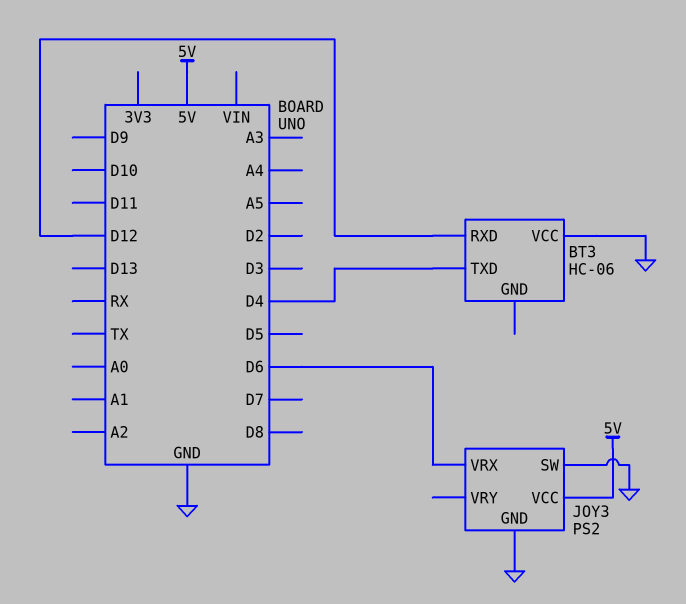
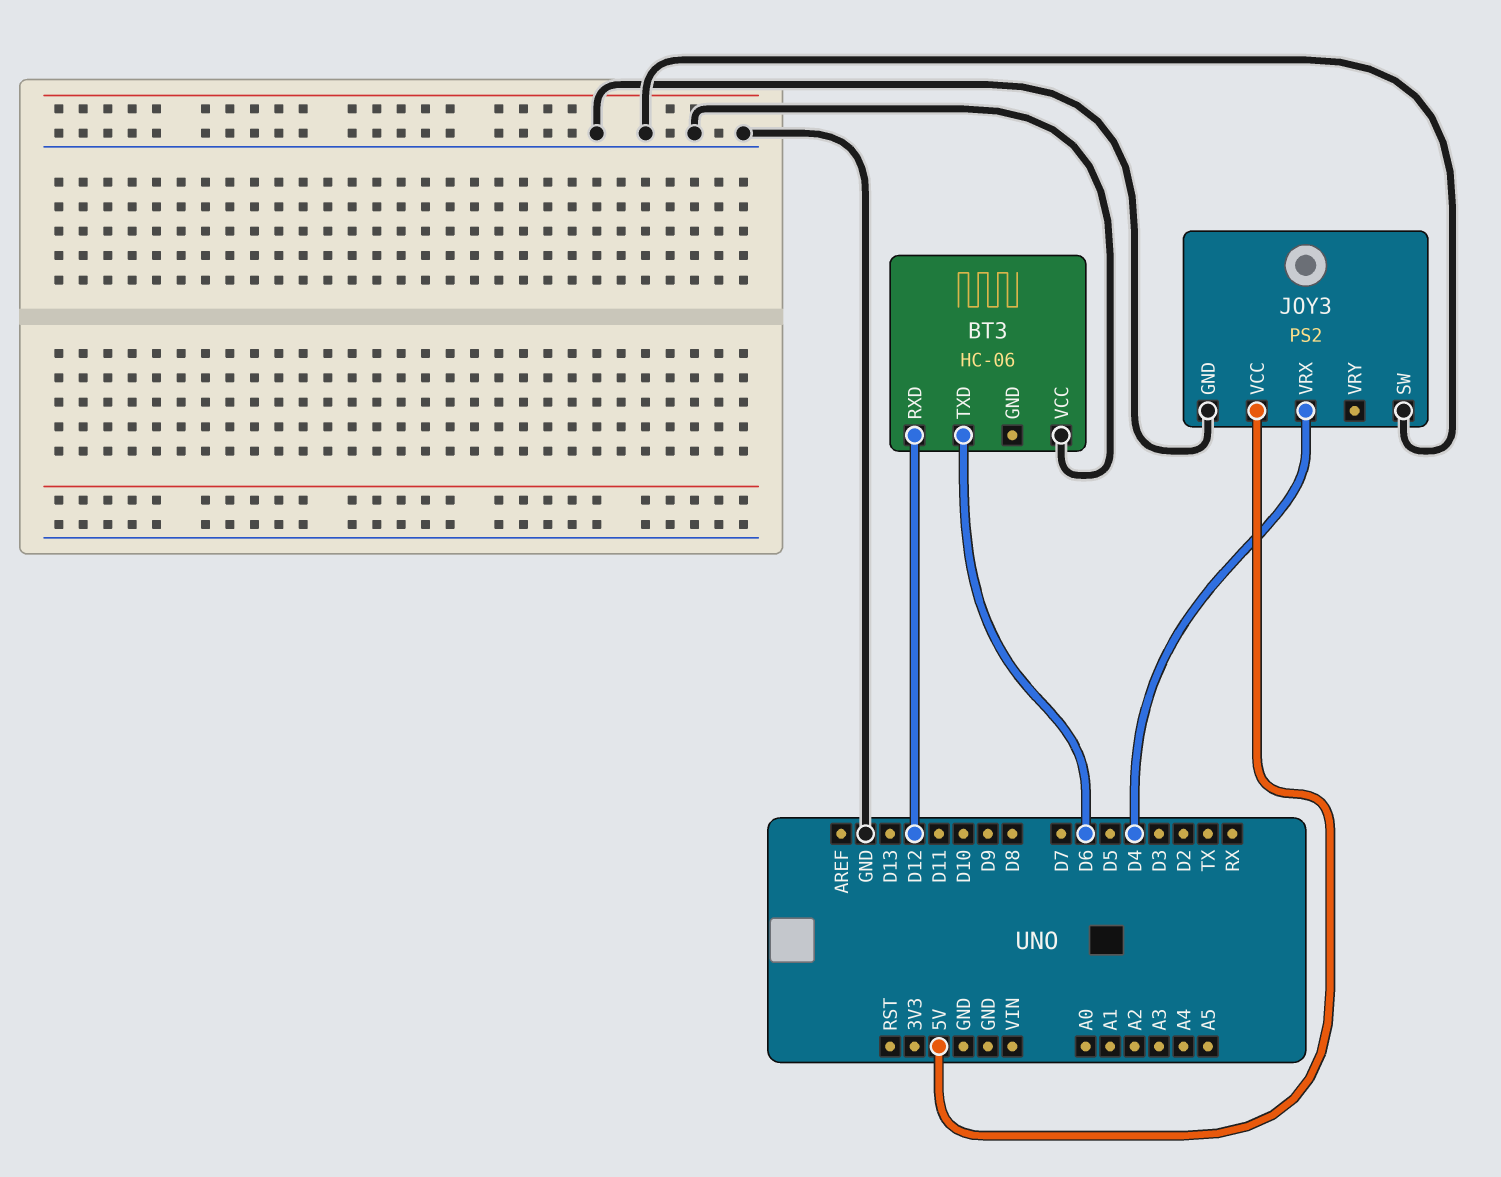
BT3 pin TXD: D4 -> D6
JOY3 pin VRX: D6 -> D4

